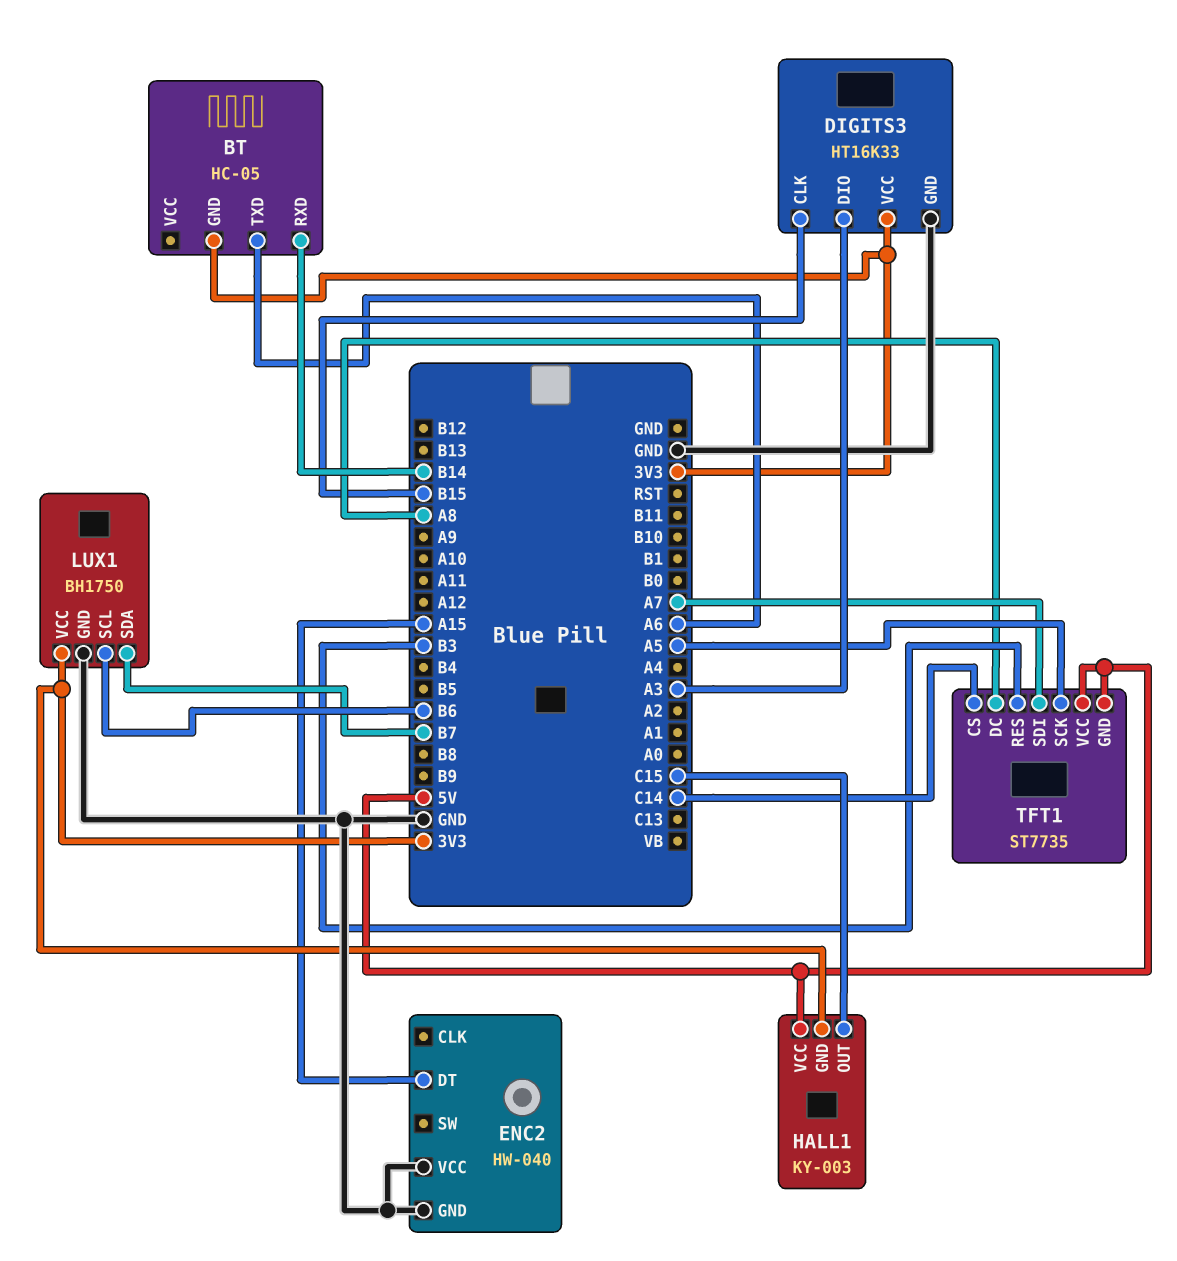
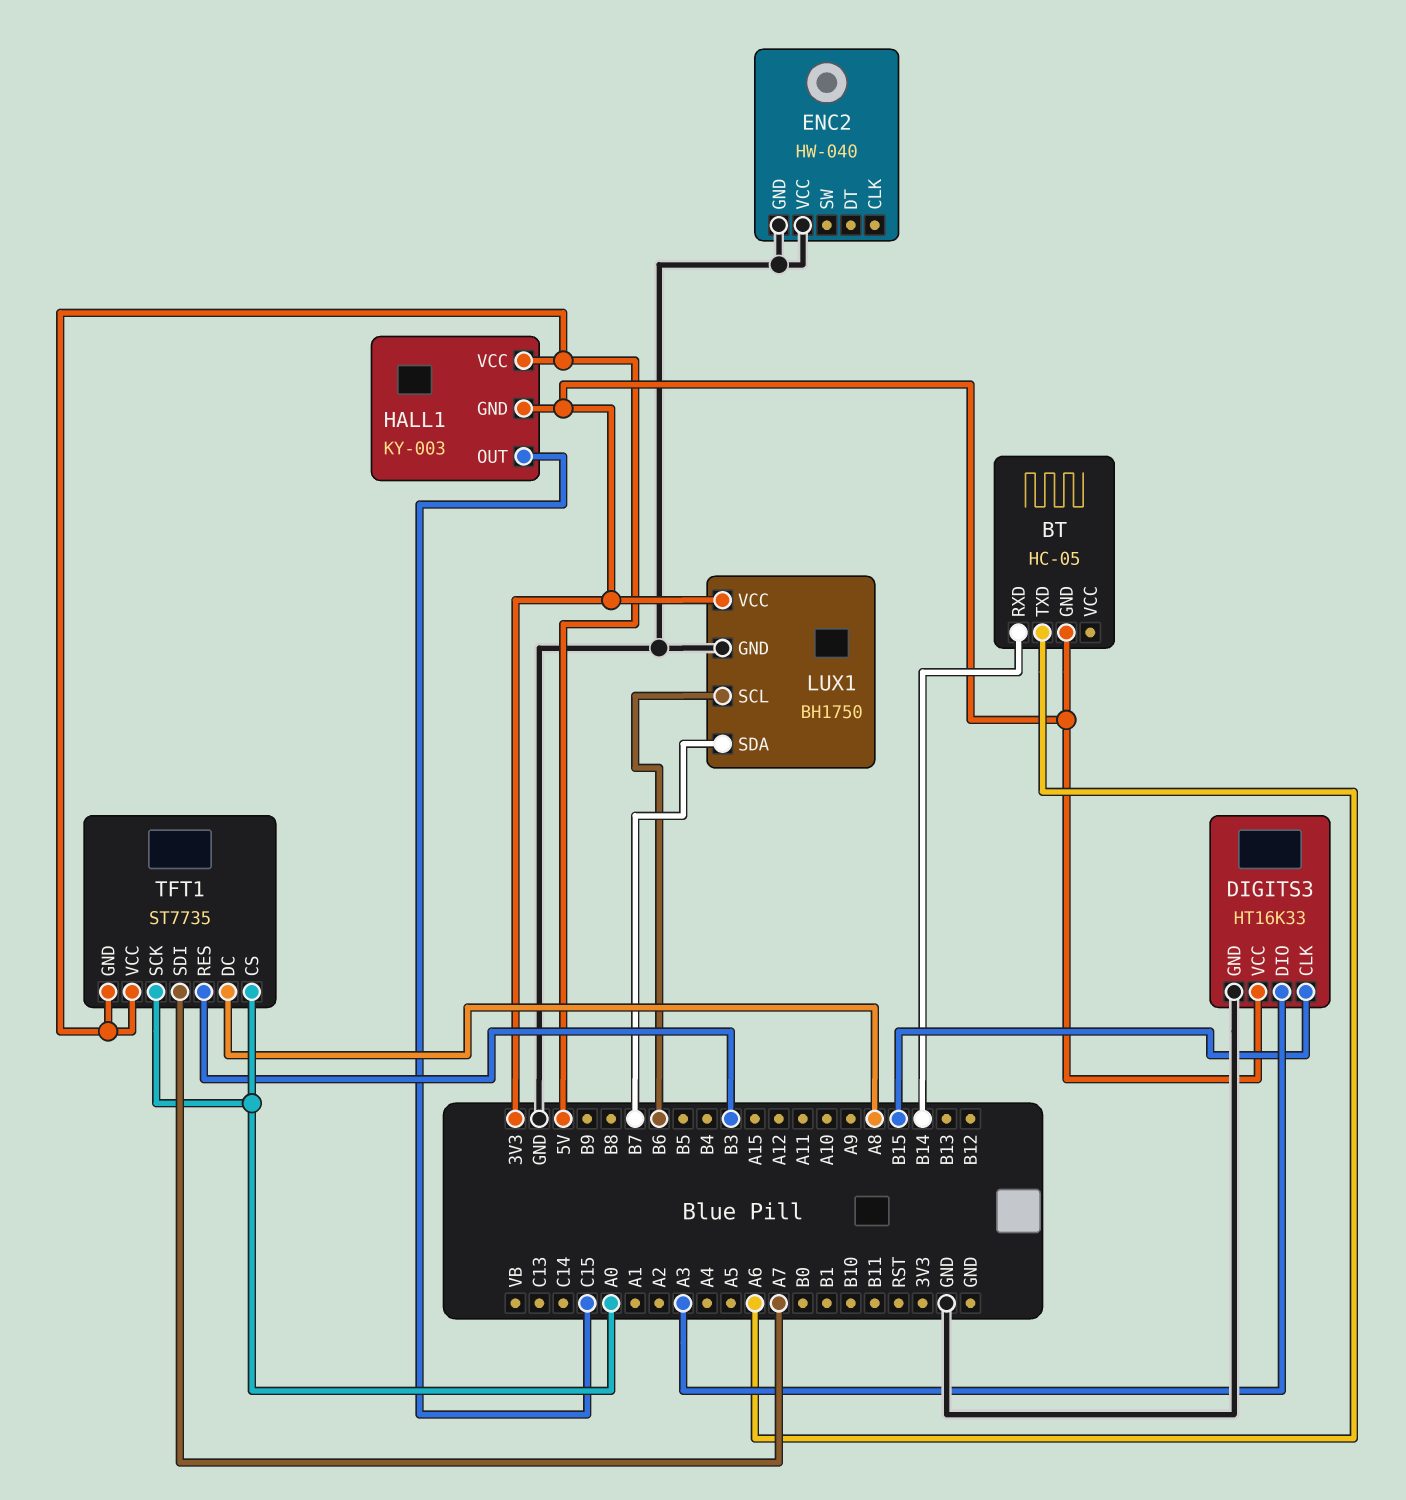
ENC2 pin DT: A15 -> none
TFT1 pin CS: C14 -> A0
TFT1 pin SCK: A5 -> A0

